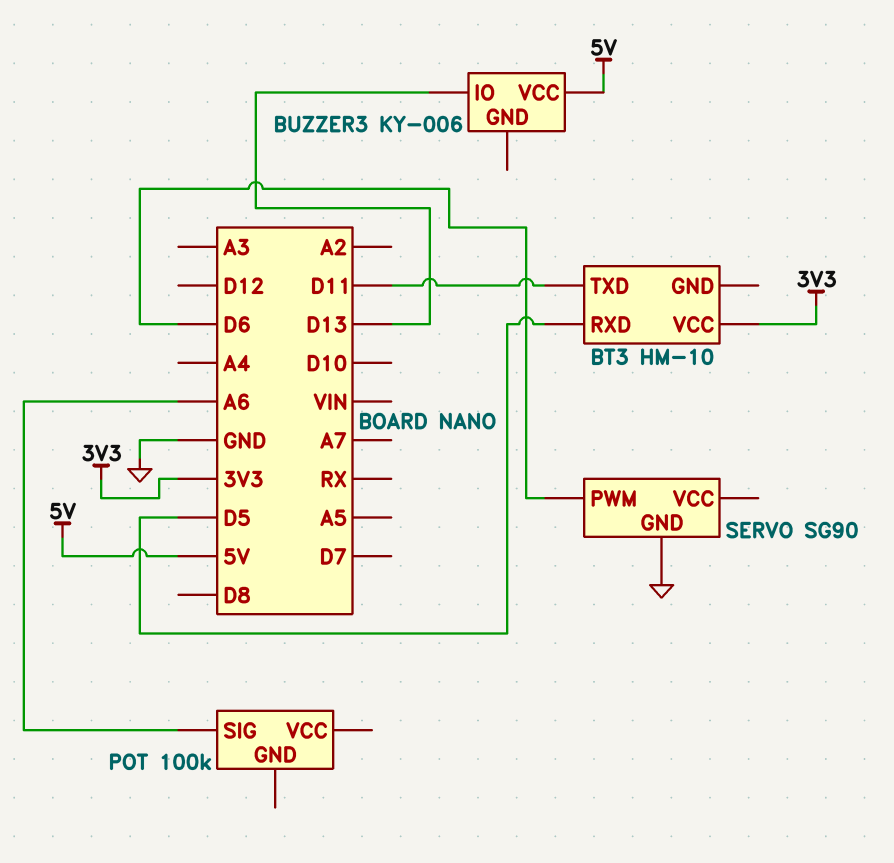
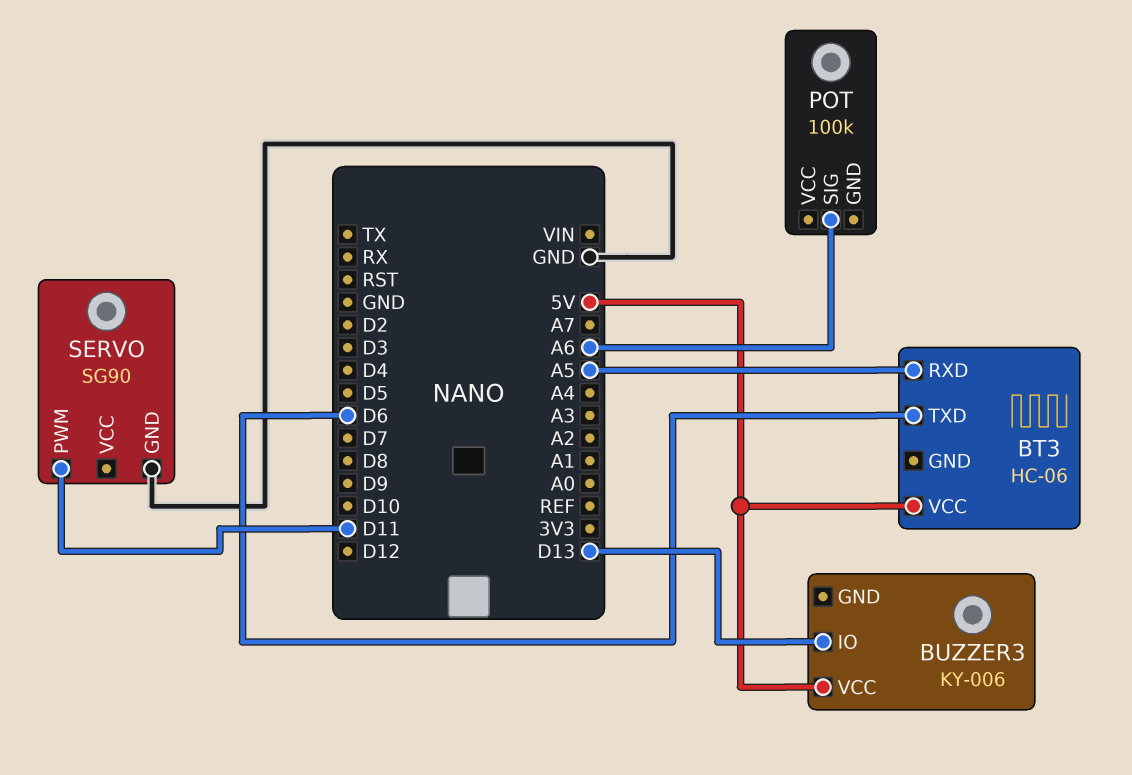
BT3: HM-10 -> HC-06
BT3 pin RXD: D5 -> A5
BT3 pin TXD: D11 -> D6
BT3 pin VCC: 3V3 -> 5V
SERVO pin PWM: D6 -> D11

